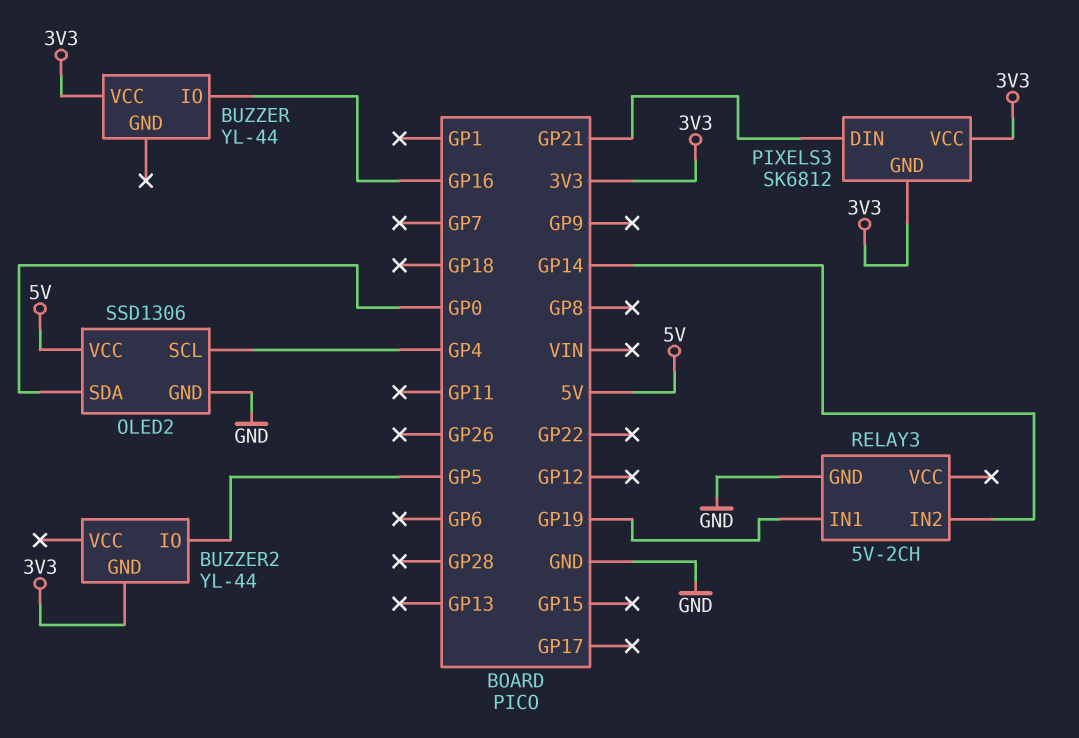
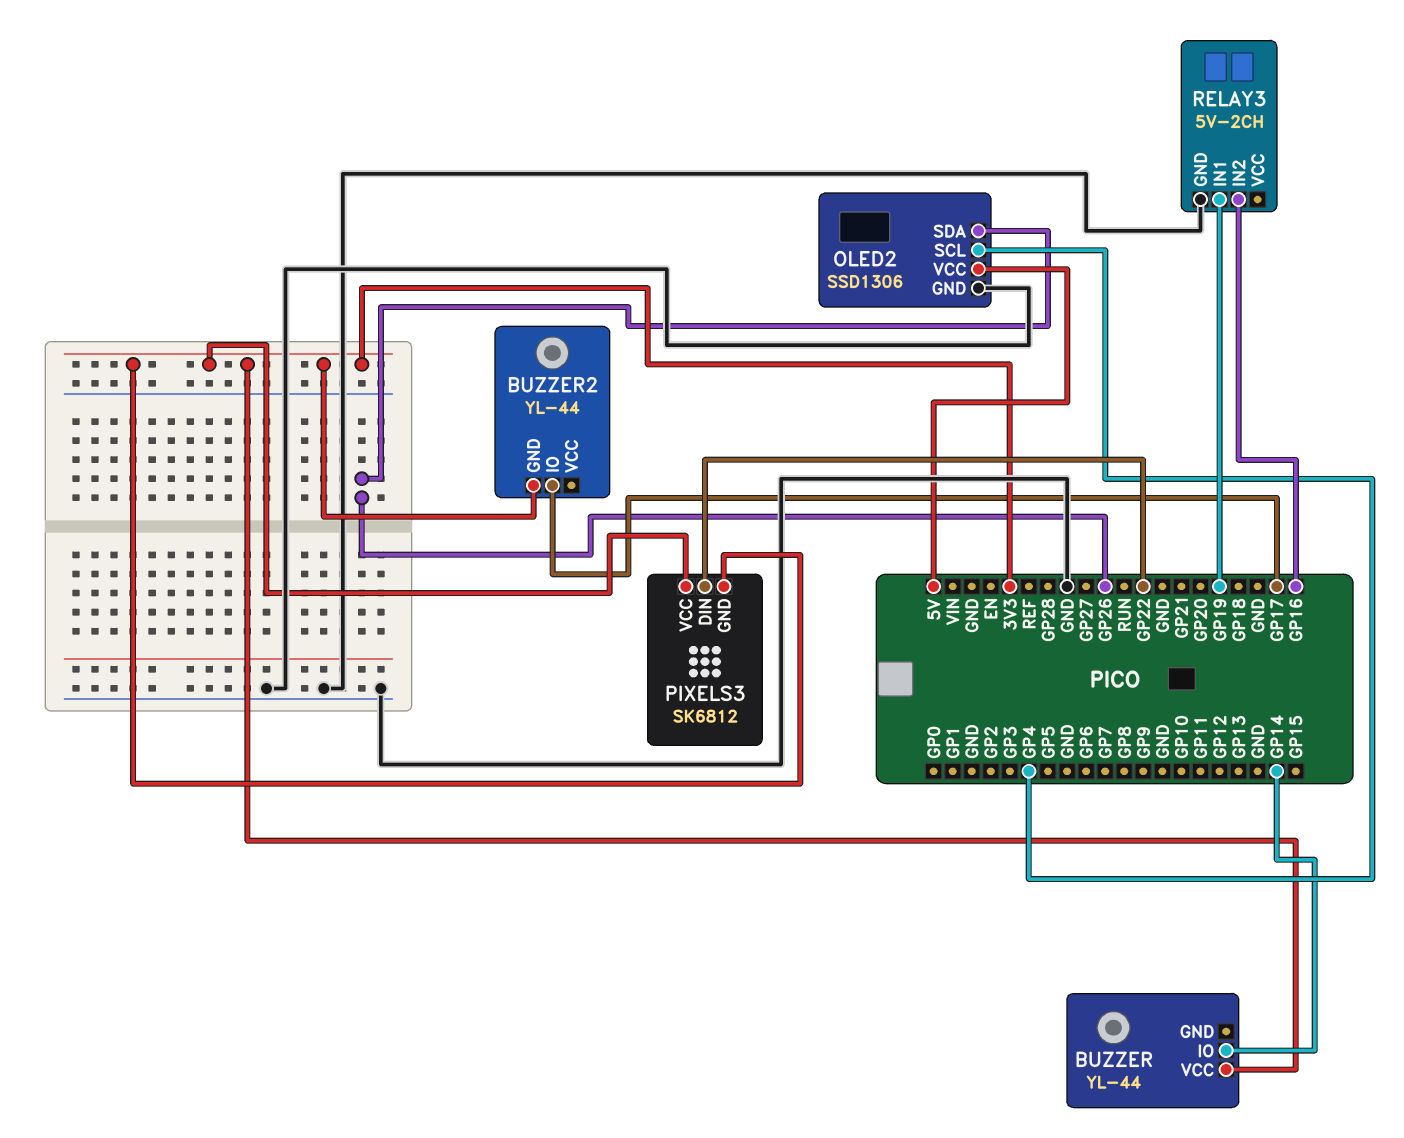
BUZZER pin IO: GP16 -> GP14
BUZZER2 pin IO: GP5 -> GP17
OLED2 pin SDA: GP0 -> GP26
PIXELS3 pin DIN: GP21 -> GP22
RELAY3 pin IN2: GP14 -> GP16

